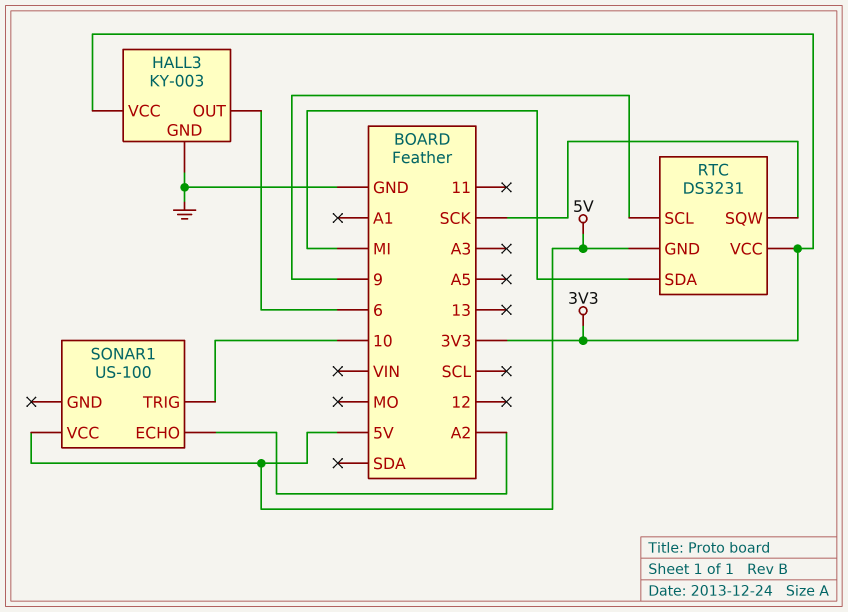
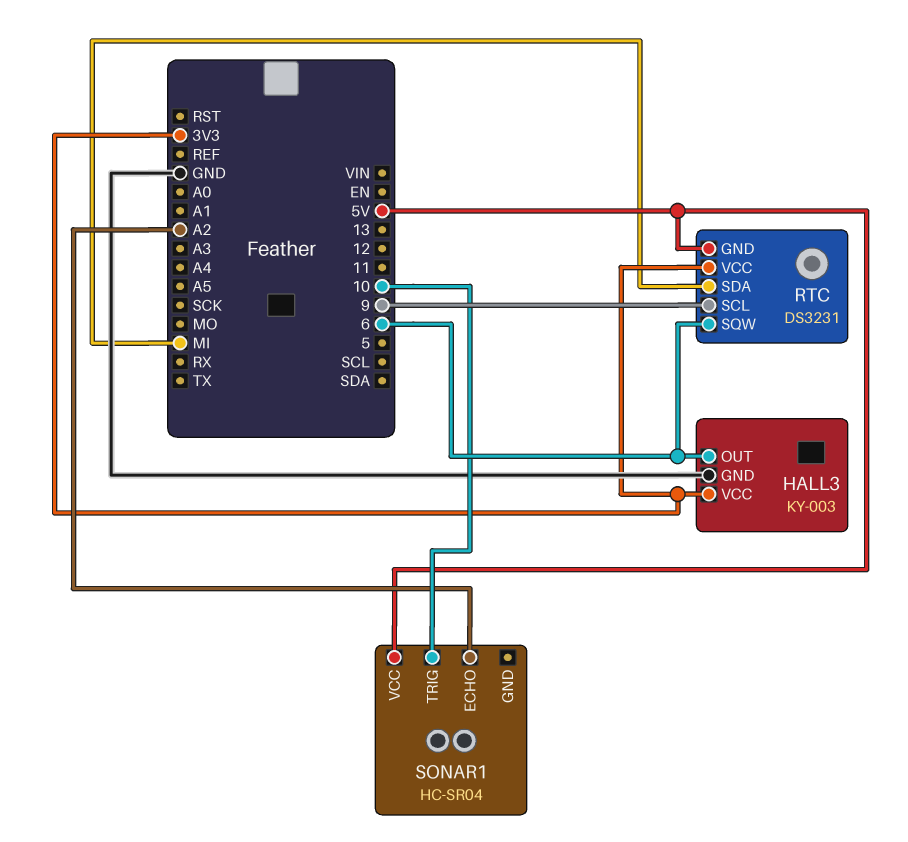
RTC pin SQW: SCK -> 6
SONAR1: US-100 -> HC-SR04

